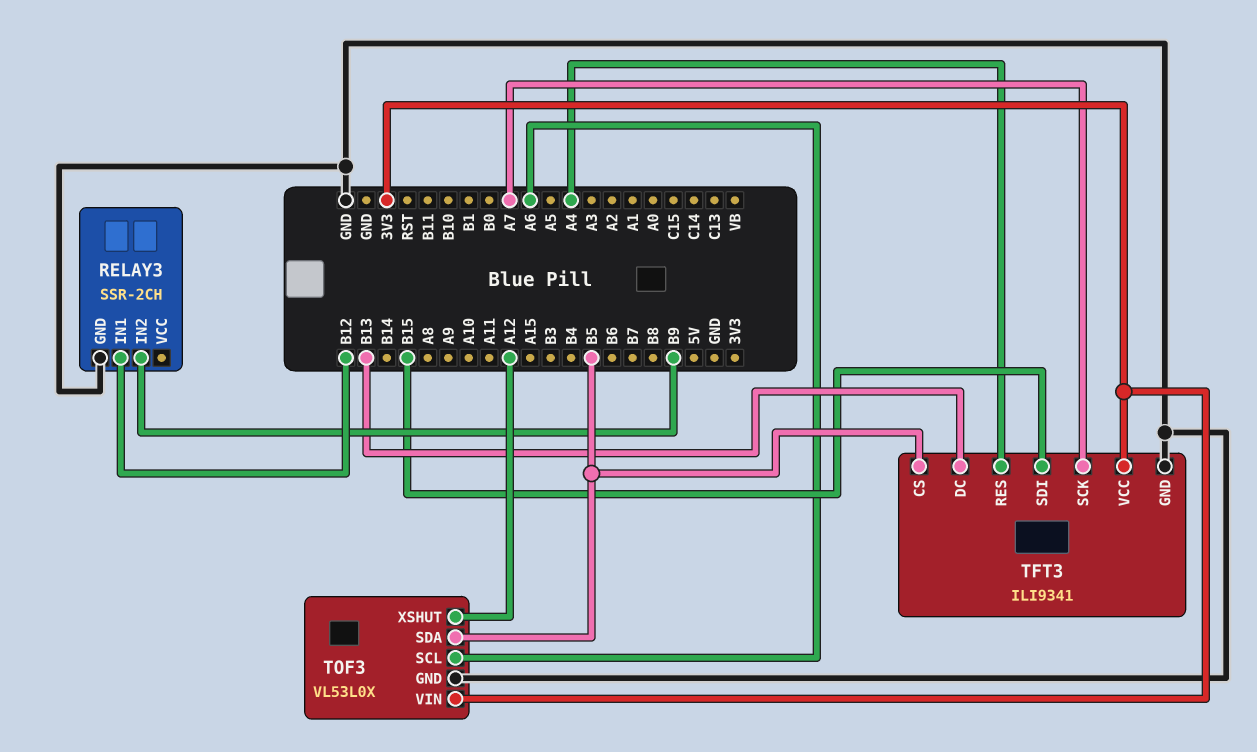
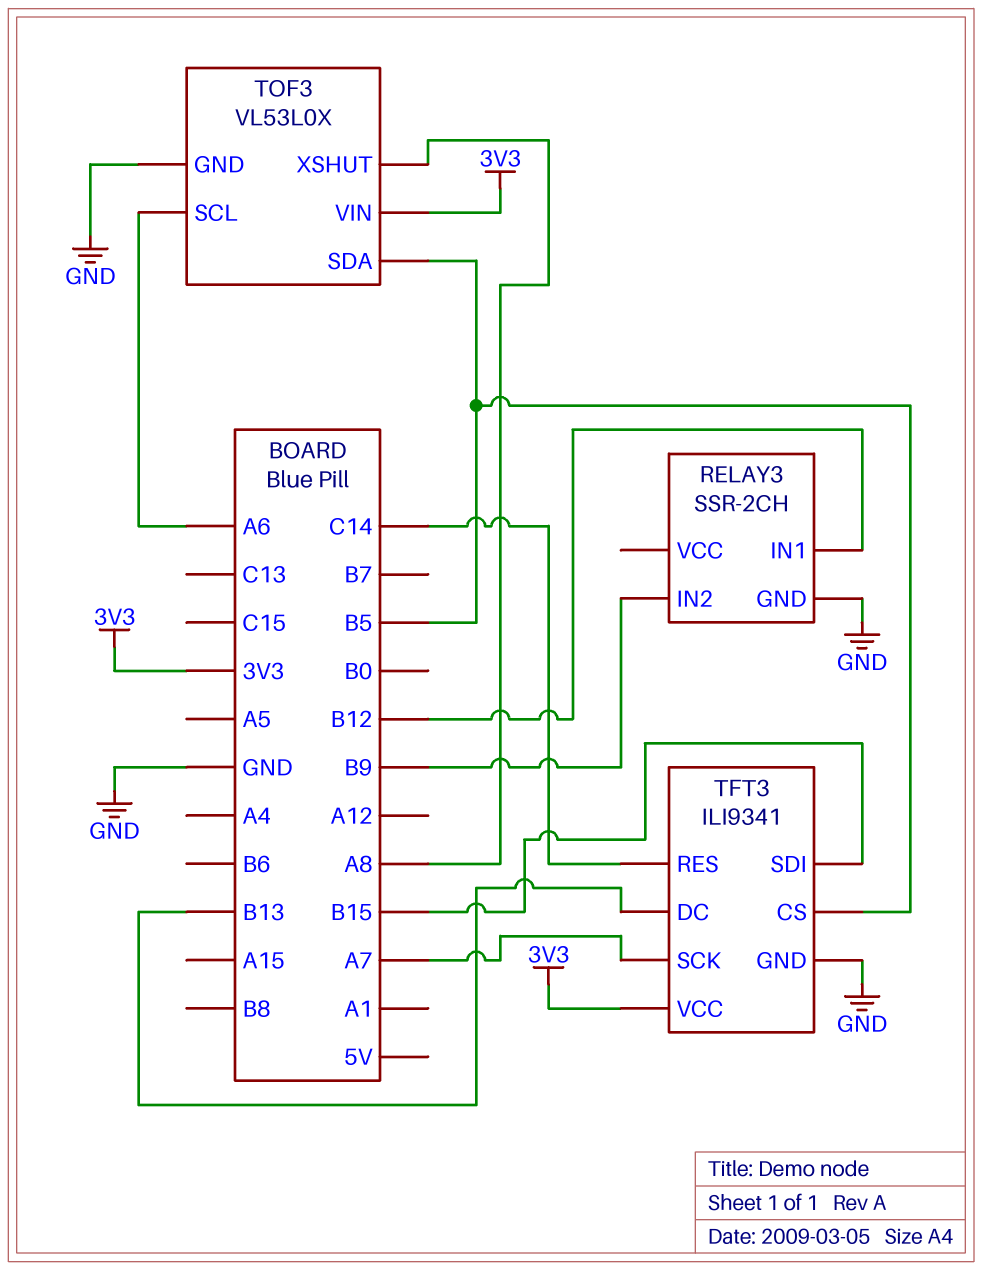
TFT3 pin RES: A4 -> C14
TOF3 pin XSHUT: A12 -> A8

